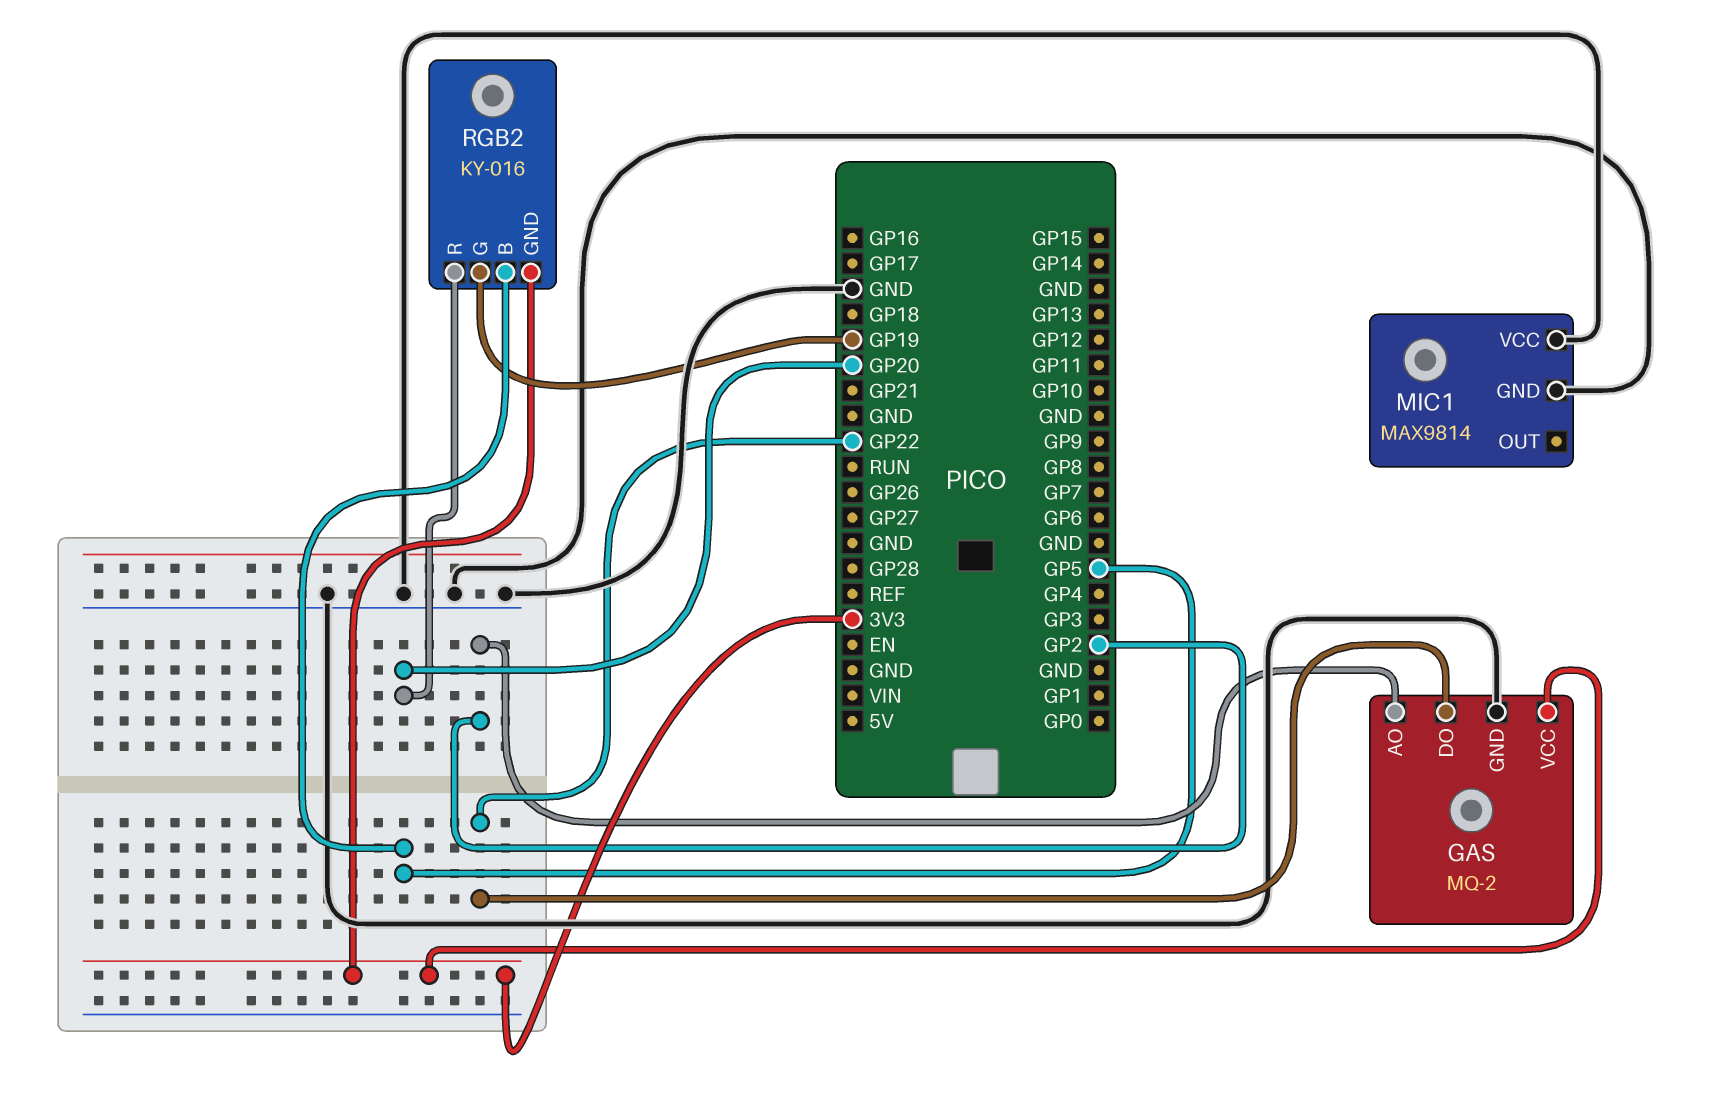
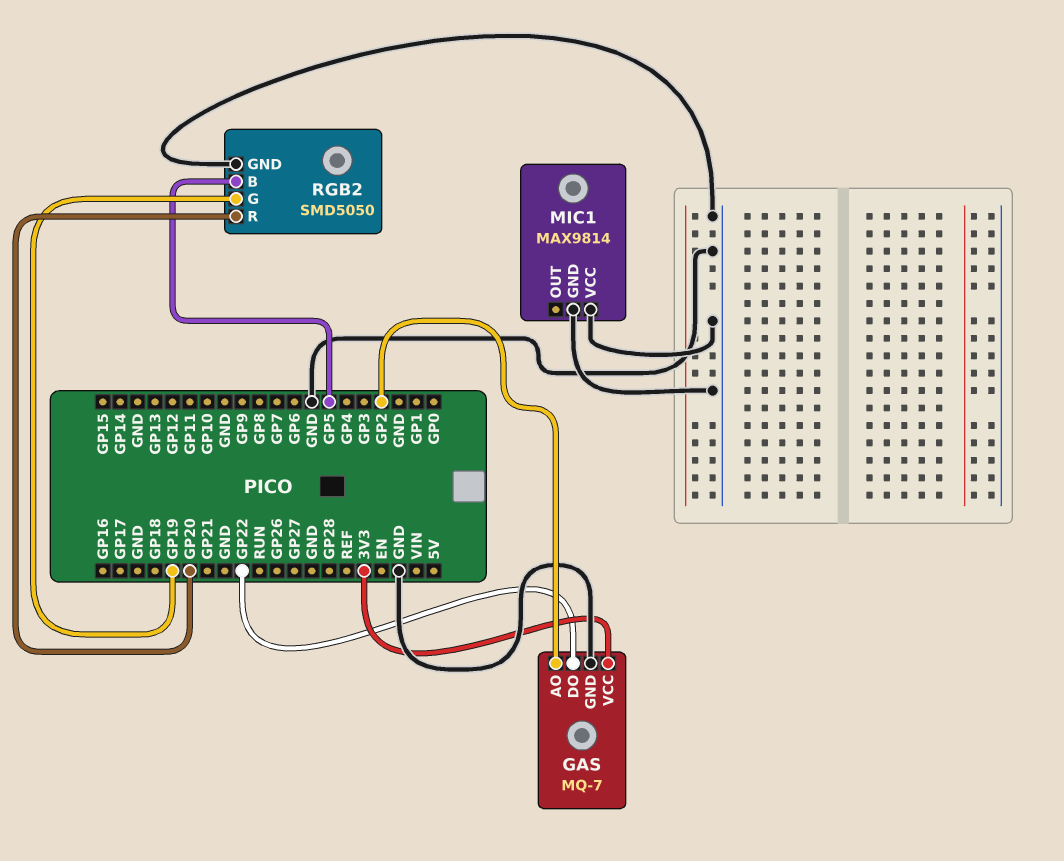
GAS: MQ-2 -> MQ-7
RGB2: KY-016 -> SMD5050
RGB2 pin GND: 3V3 -> GND

